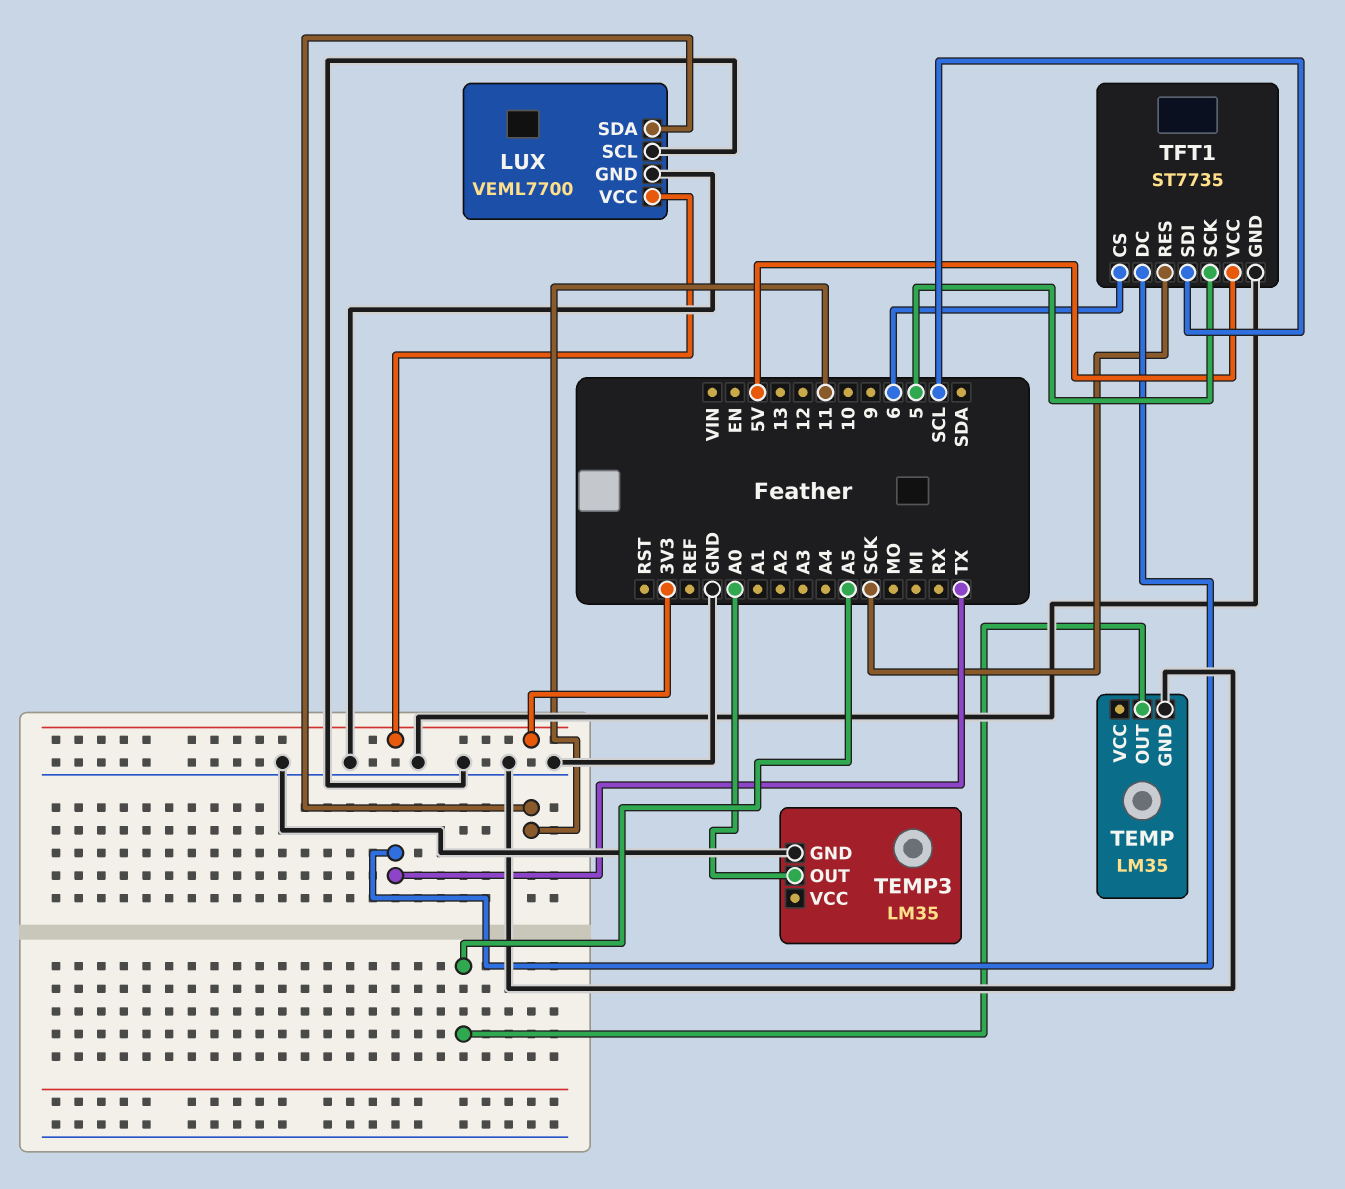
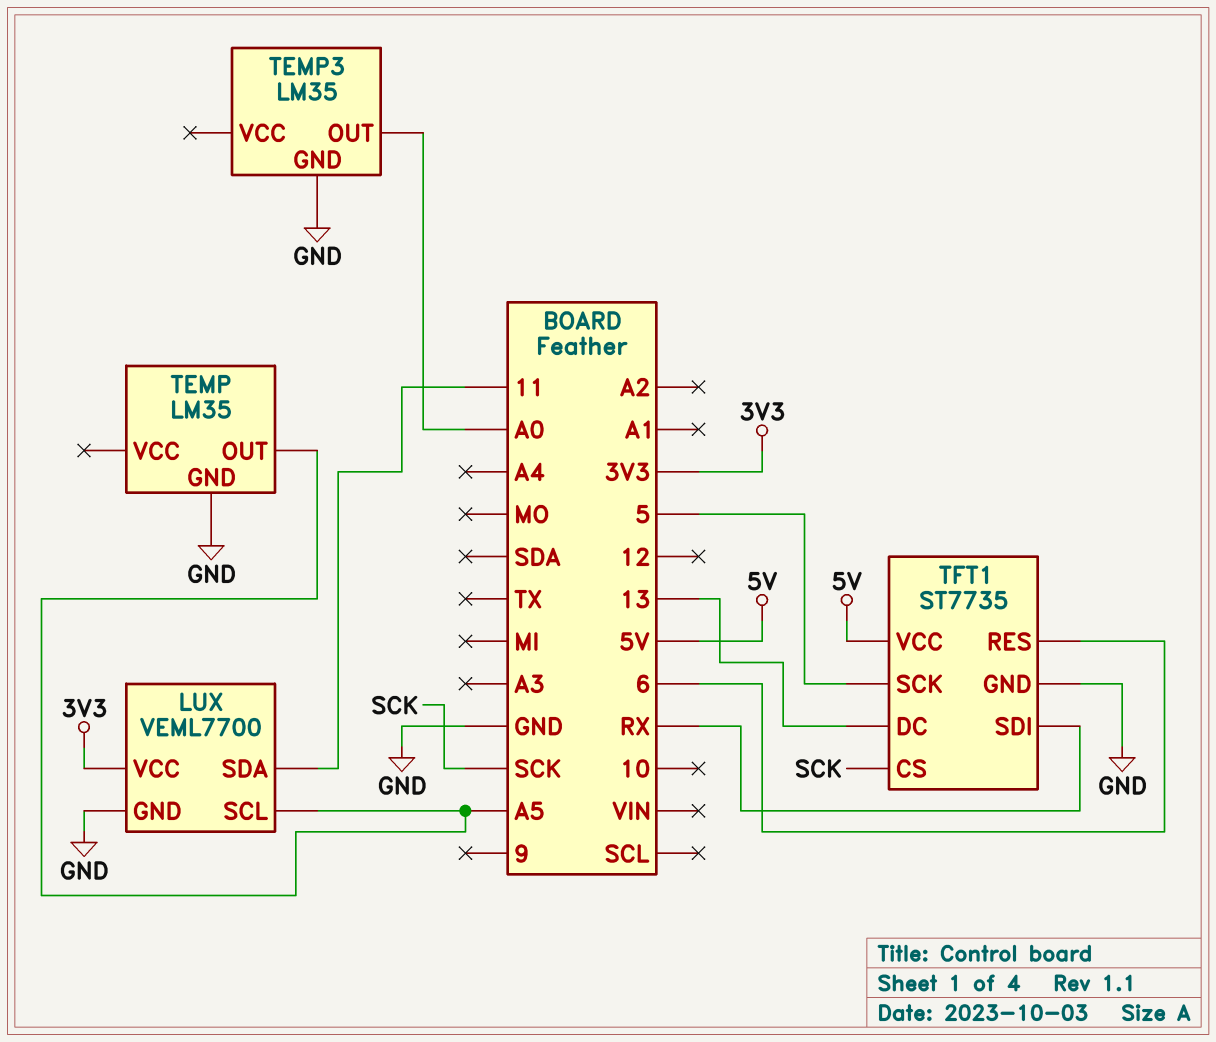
LUX pin SCL: GND -> A5
TFT1 pin CS: 6 -> SCK
TFT1 pin DC: TX -> 13
TFT1 pin RES: SCK -> 6
TFT1 pin SDI: SCL -> RX

